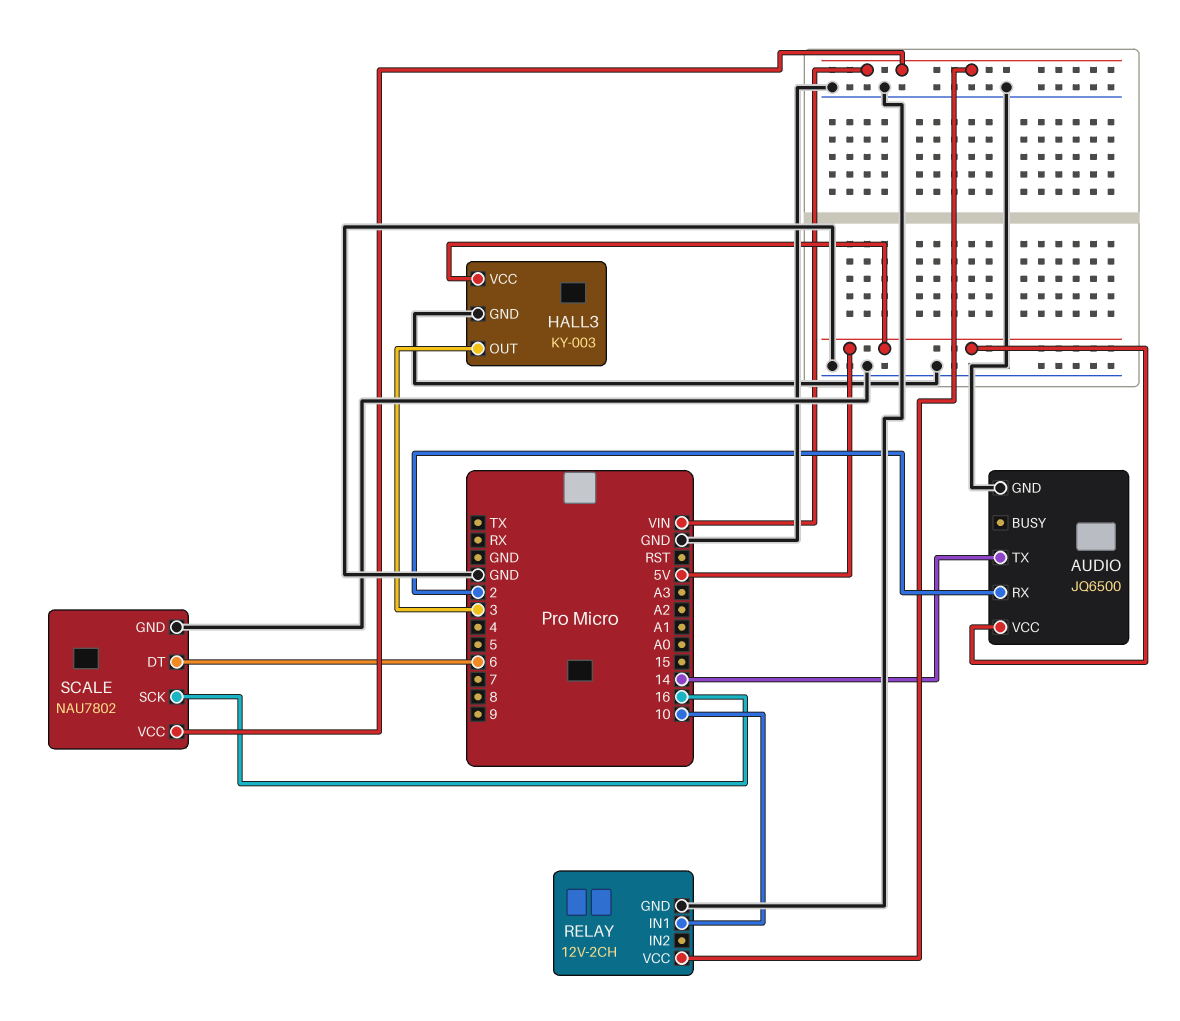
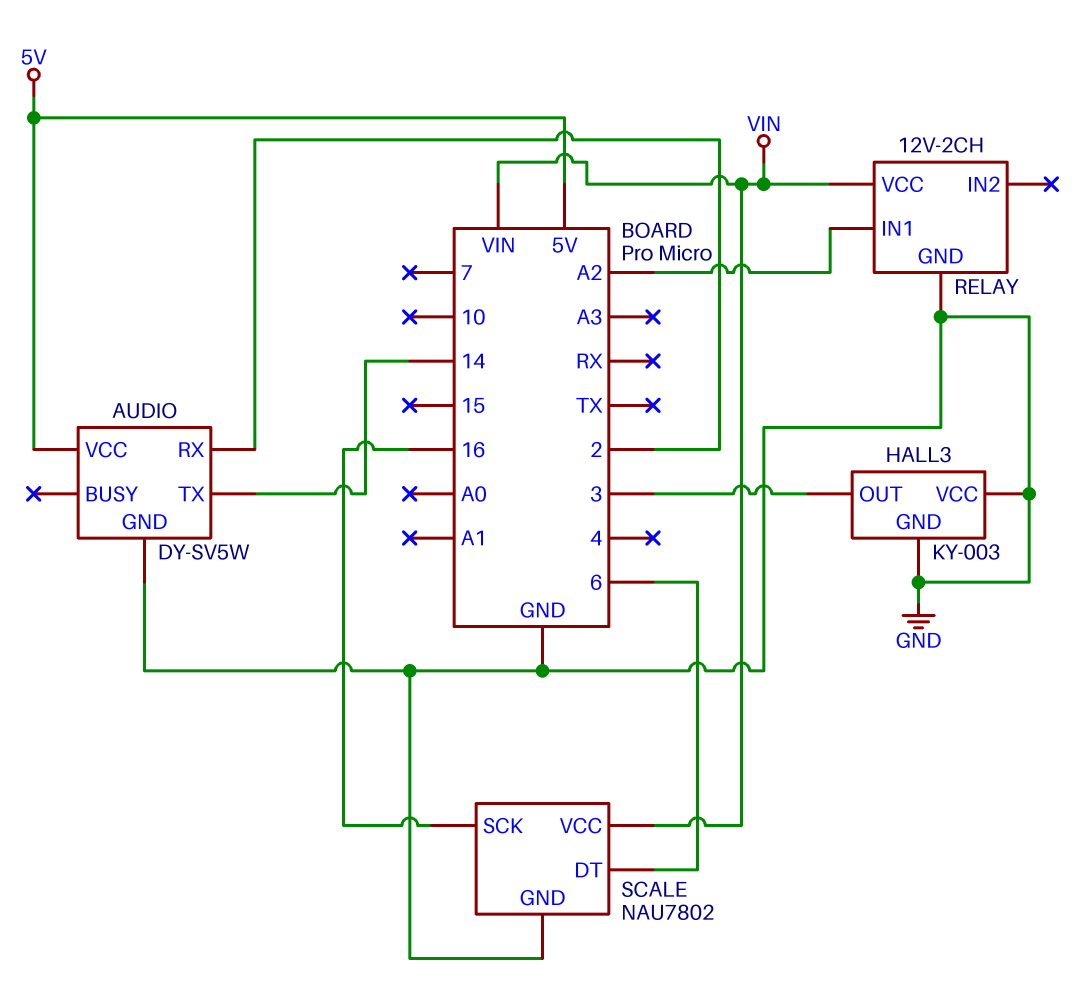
AUDIO: JQ6500 -> DY-SV5W
HALL3 pin VCC: 5V -> GND
RELAY pin IN1: 10 -> A2

